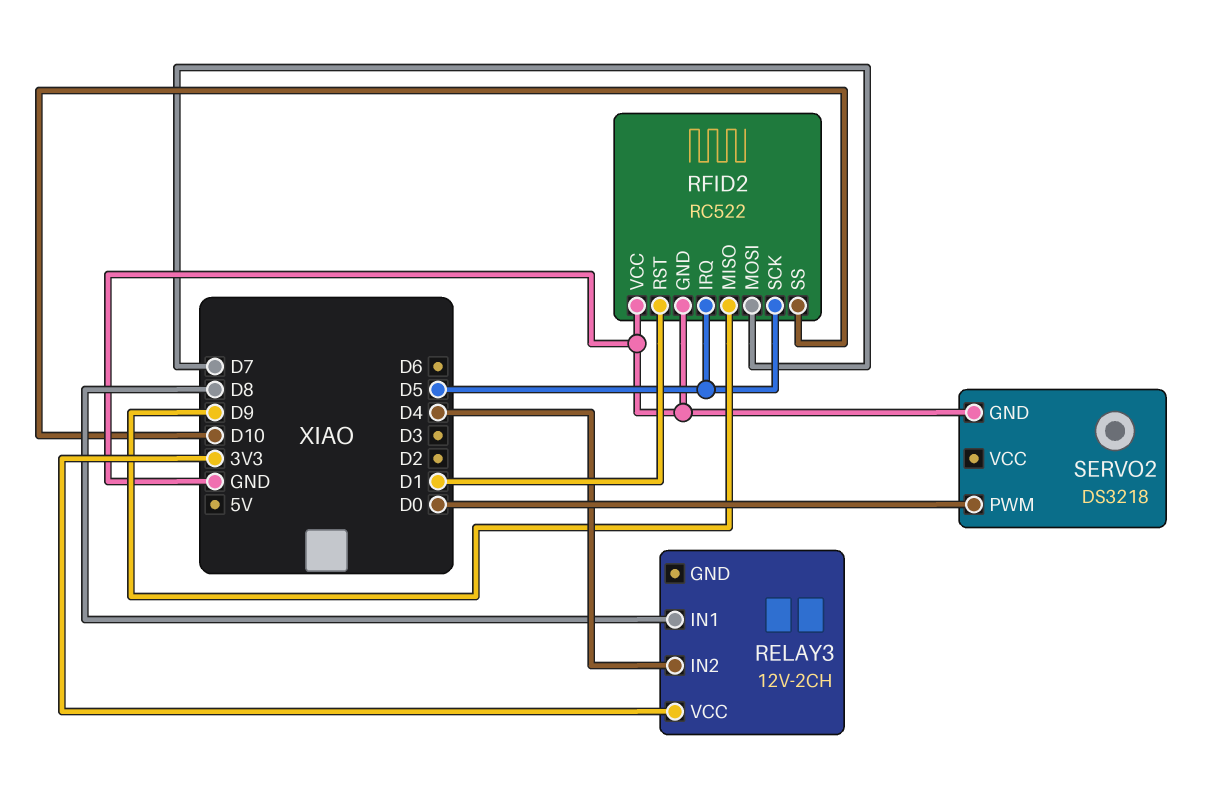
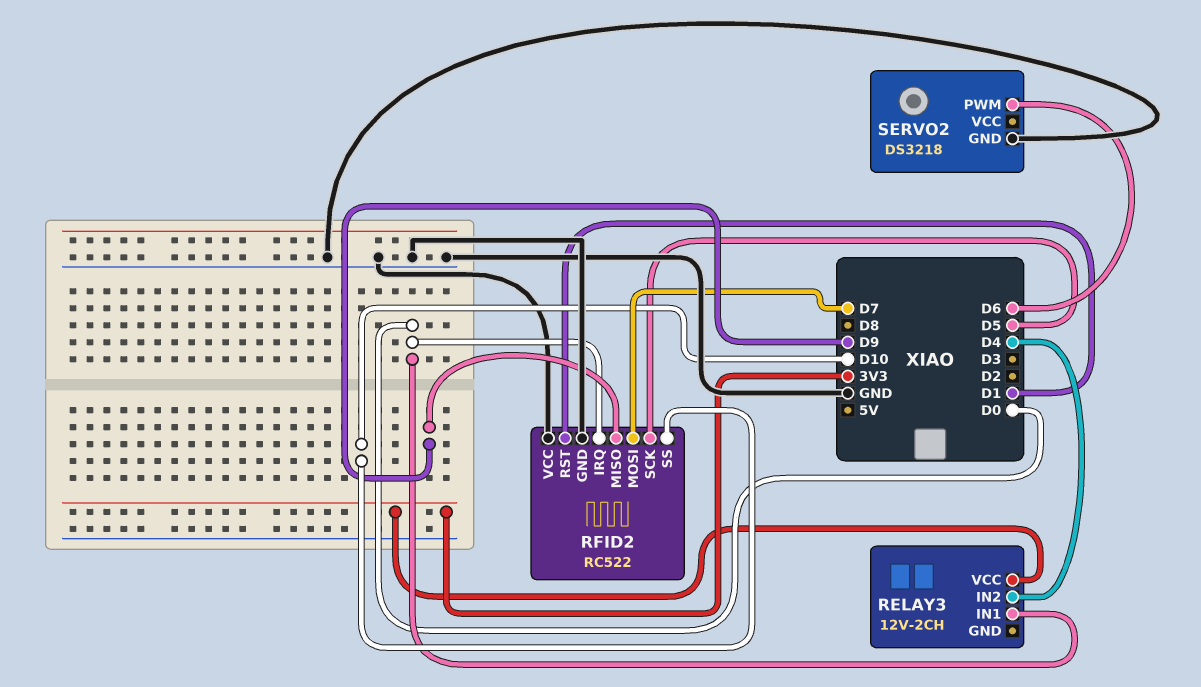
RELAY3 pin IN1: D8 -> D0
RFID2 pin IRQ: D5 -> D0
SERVO2 pin PWM: D0 -> D6

